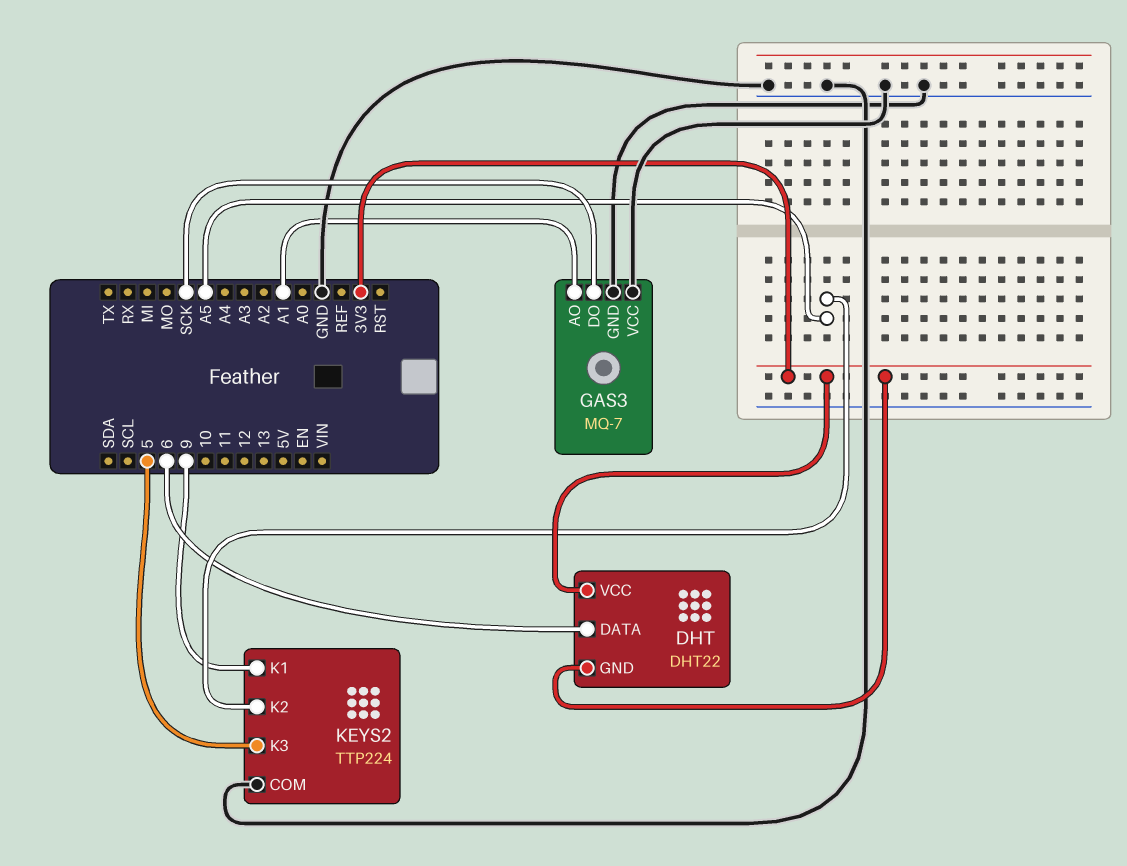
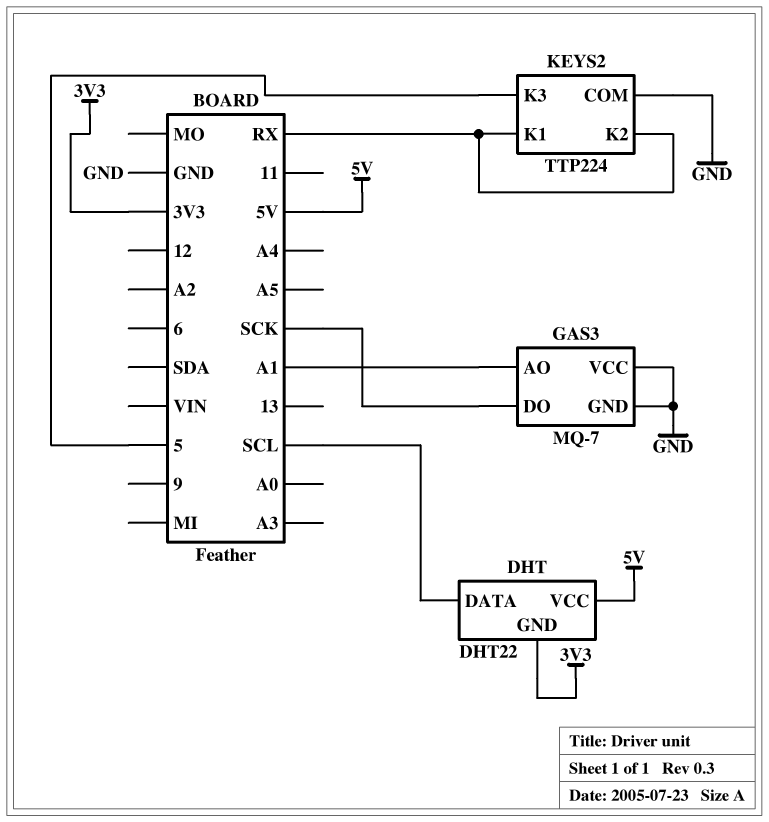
DHT pin DATA: 6 -> SCL
DHT pin VCC: 3V3 -> 5V
KEYS2 pin K1: 9 -> RX
KEYS2 pin K2: A5 -> RX

